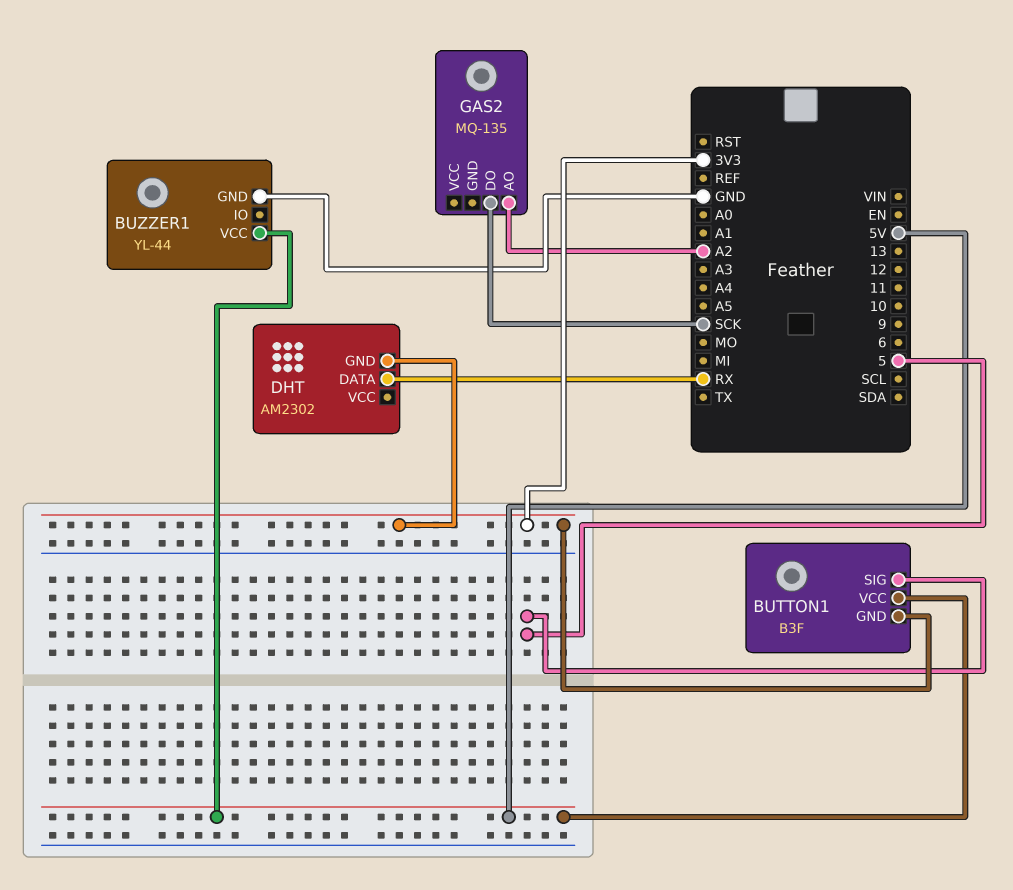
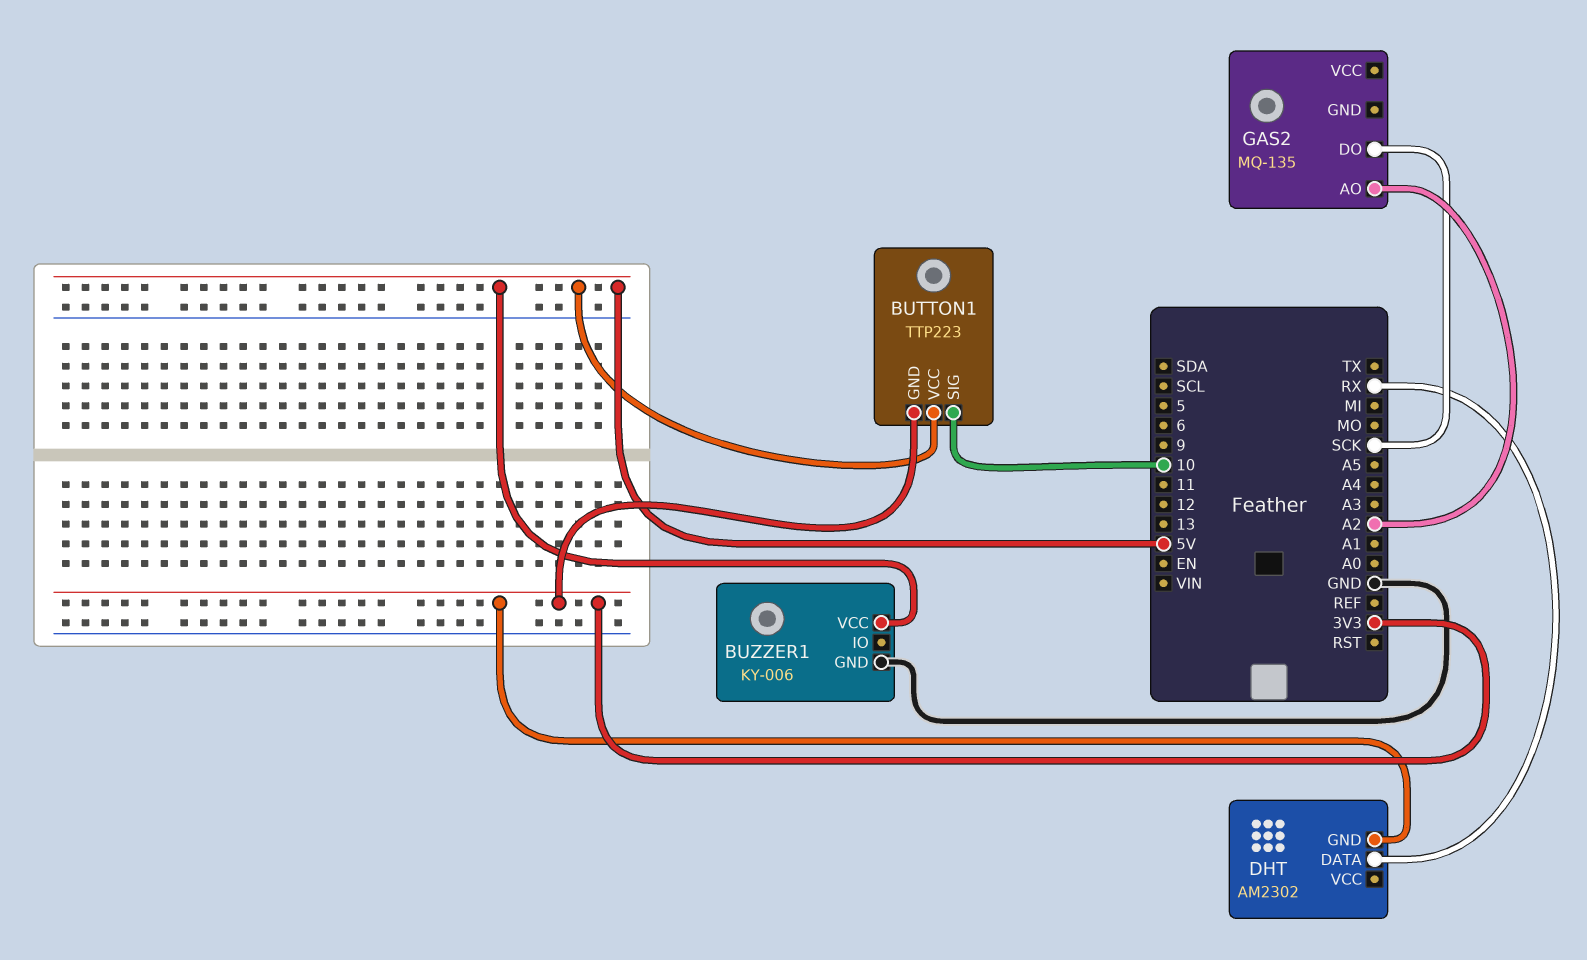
BUTTON1: B3F -> TTP223
BUTTON1 pin SIG: 5 -> 10
BUZZER1: YL-44 -> KY-006

